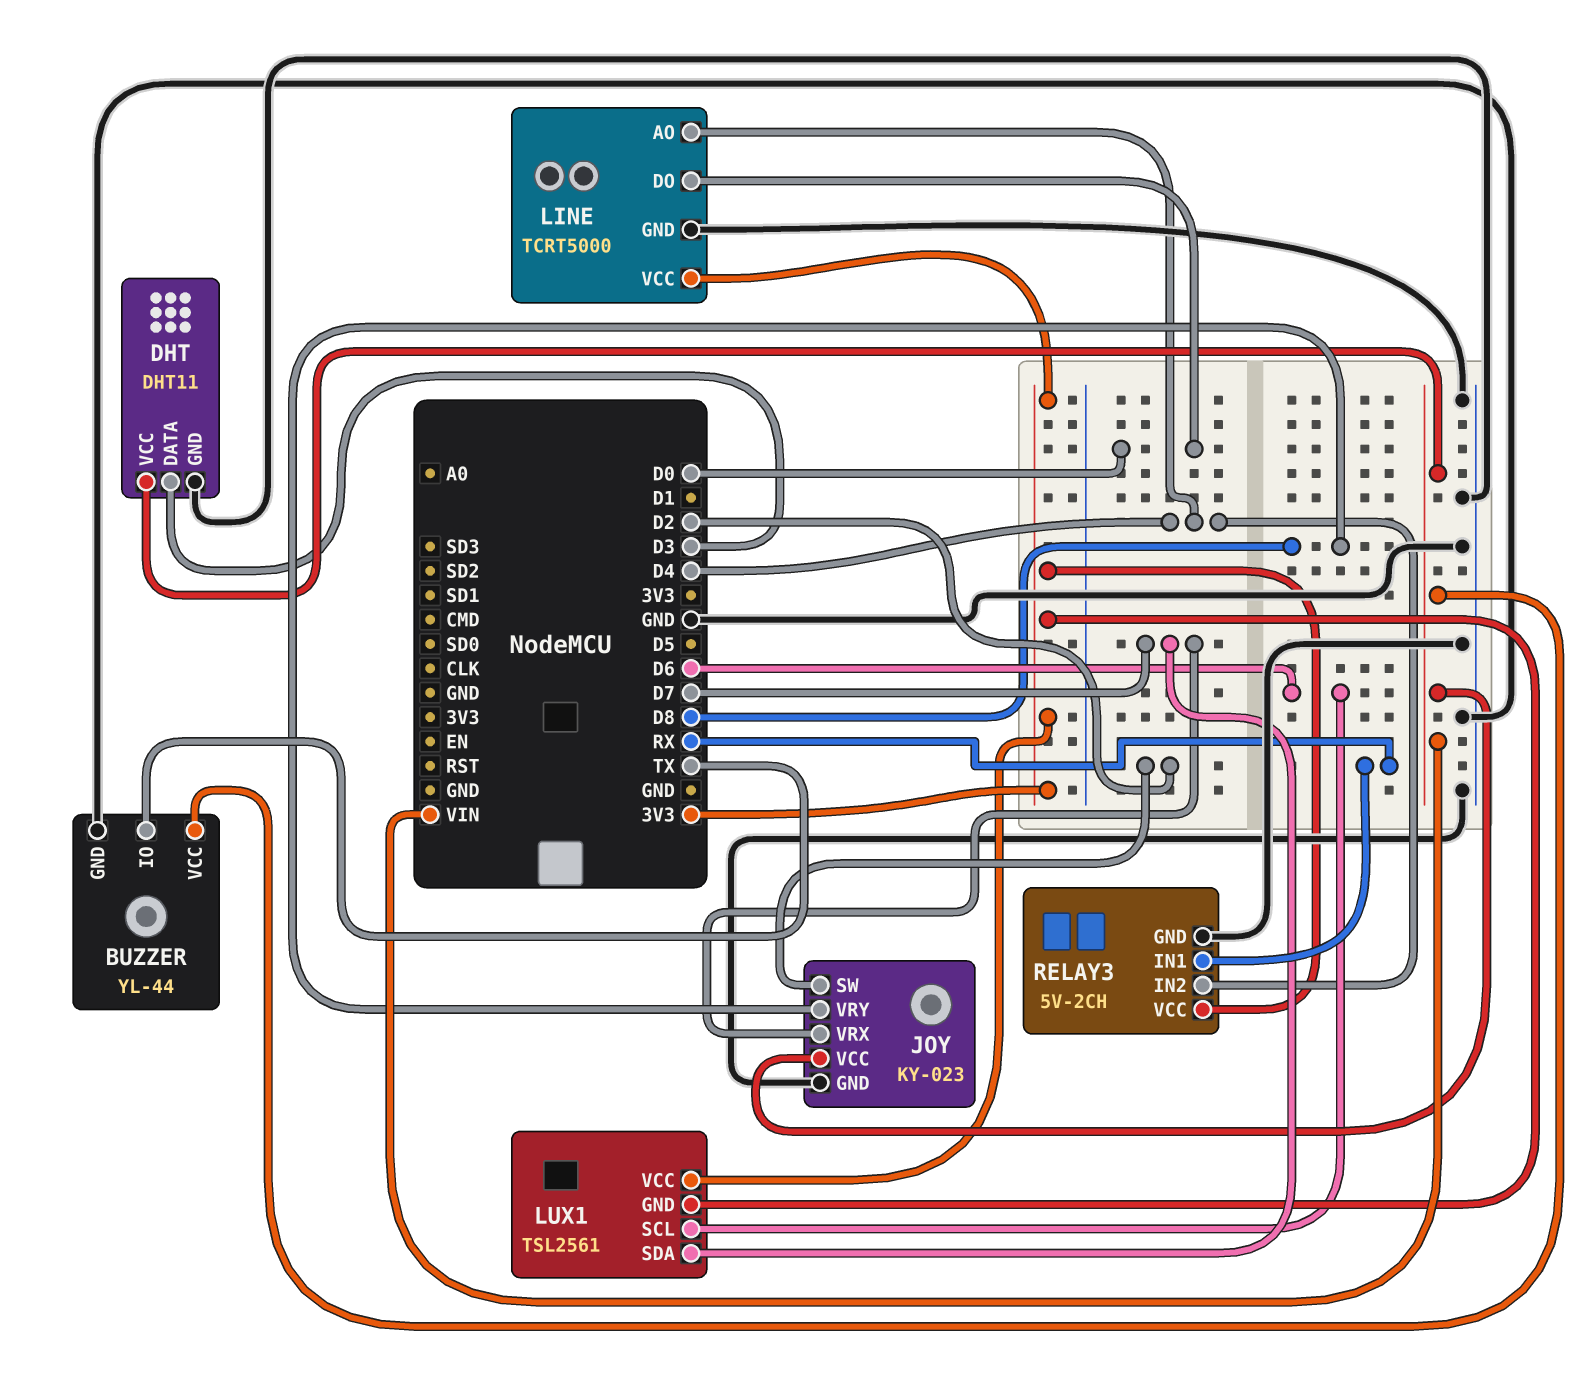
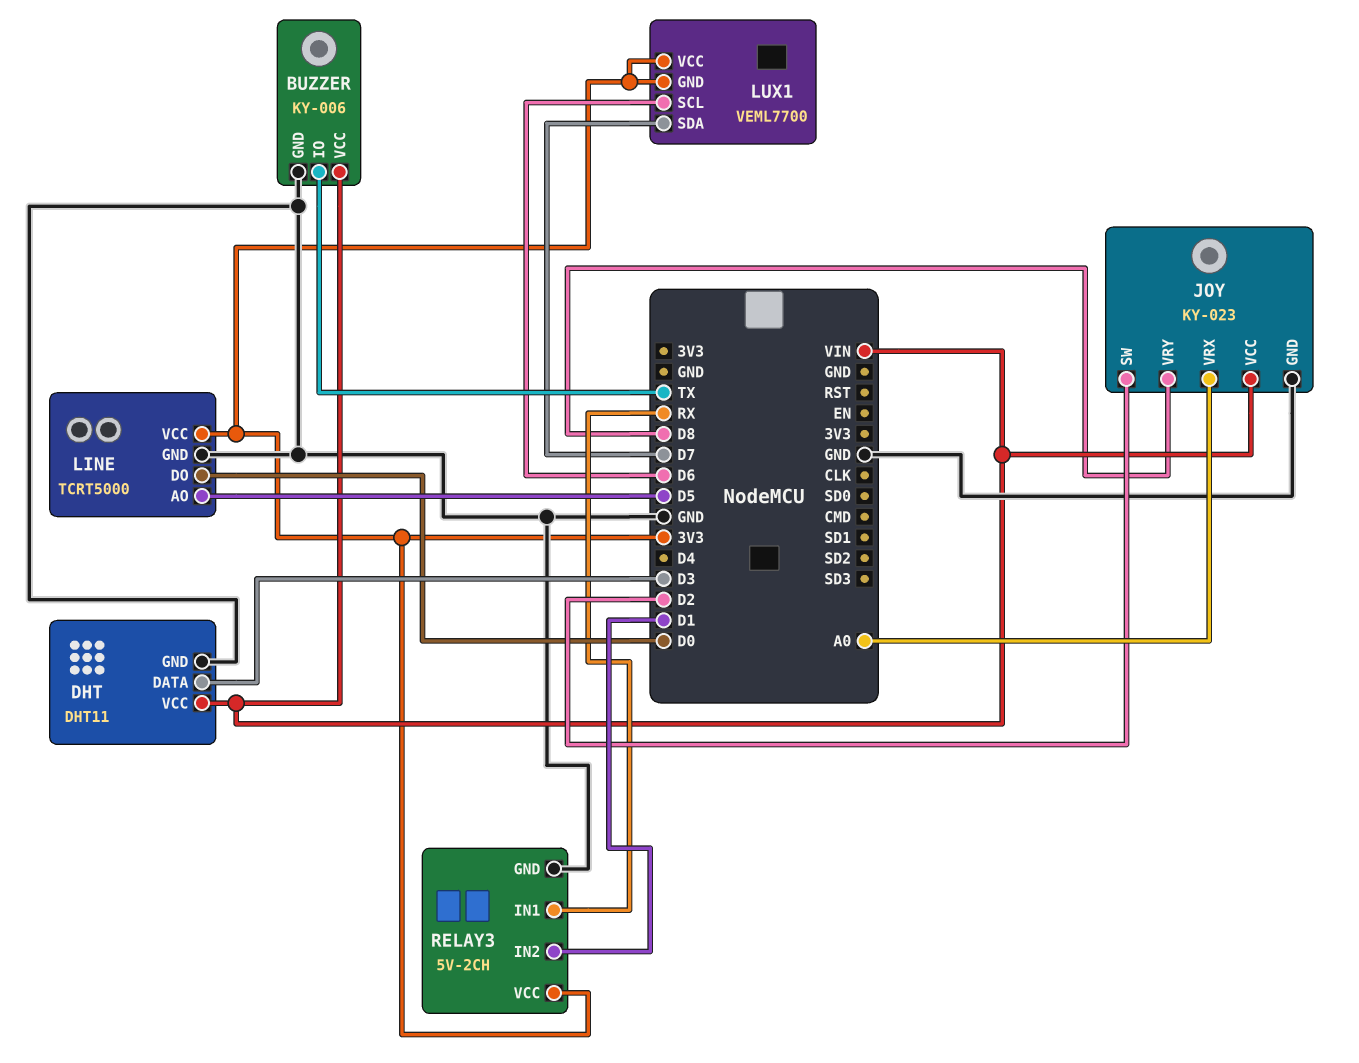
BUZZER: YL-44 -> KY-006
JOY pin VRX: D7 -> A0
LINE pin AO: D4 -> D5
LUX1: TSL2561 -> VEML7700
RELAY3 pin IN2: D4 -> D1

